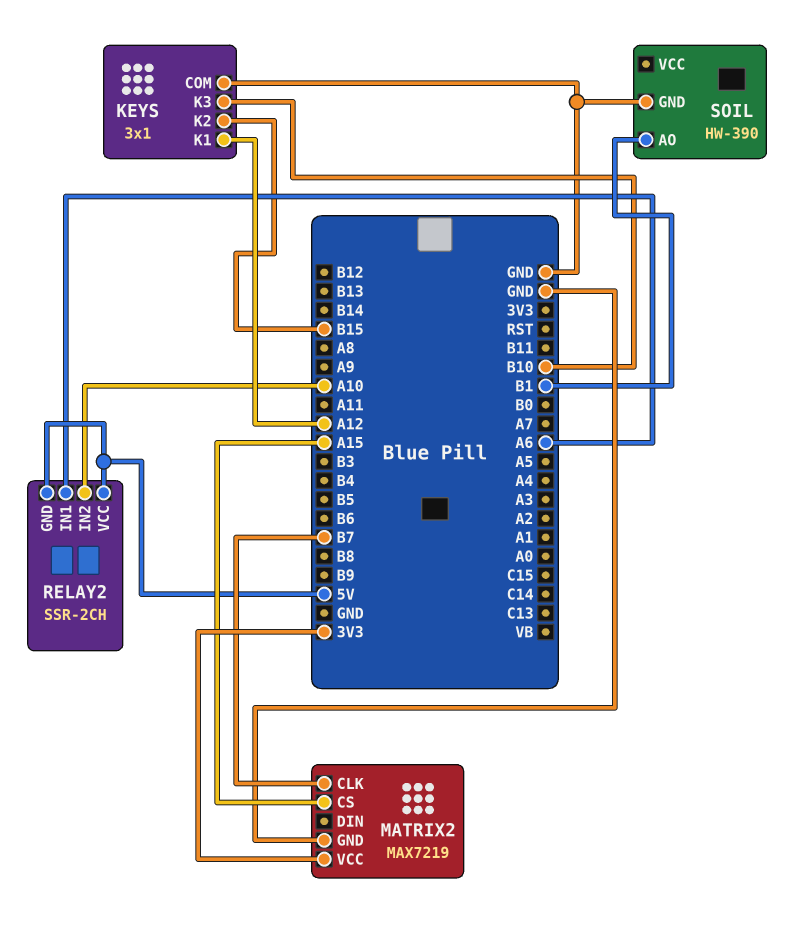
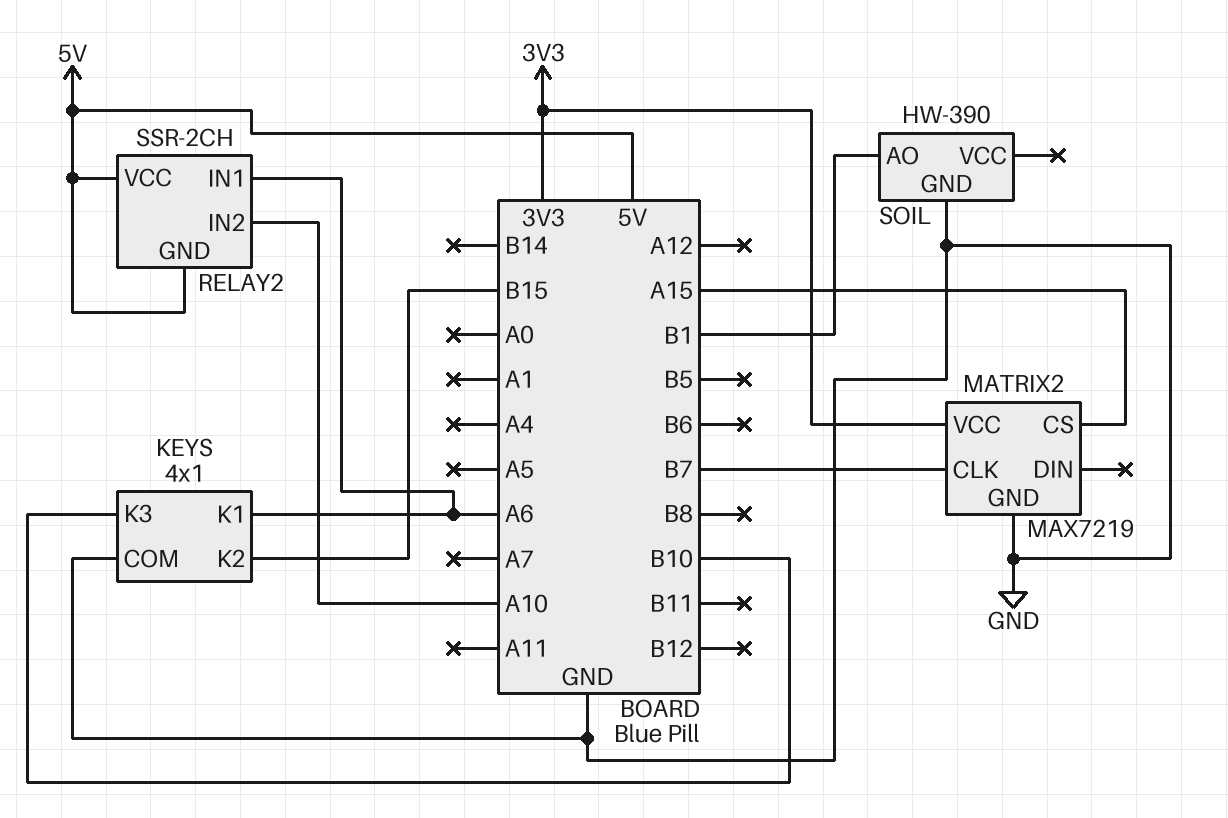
KEYS: 3x1 -> 4x1
KEYS pin K1: A12 -> A6

